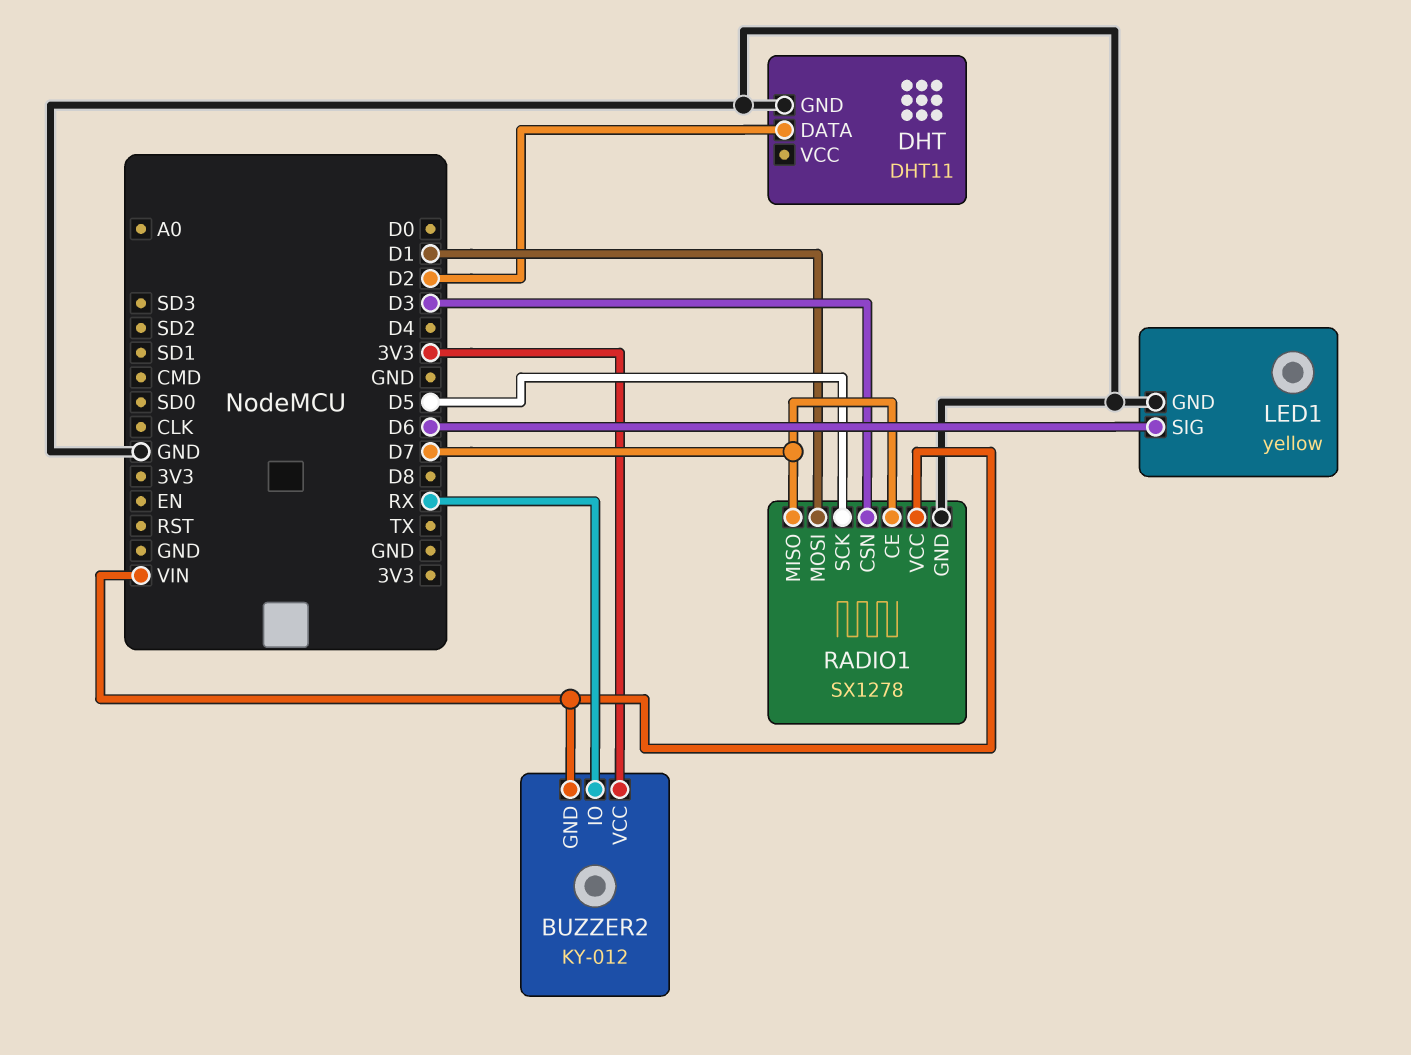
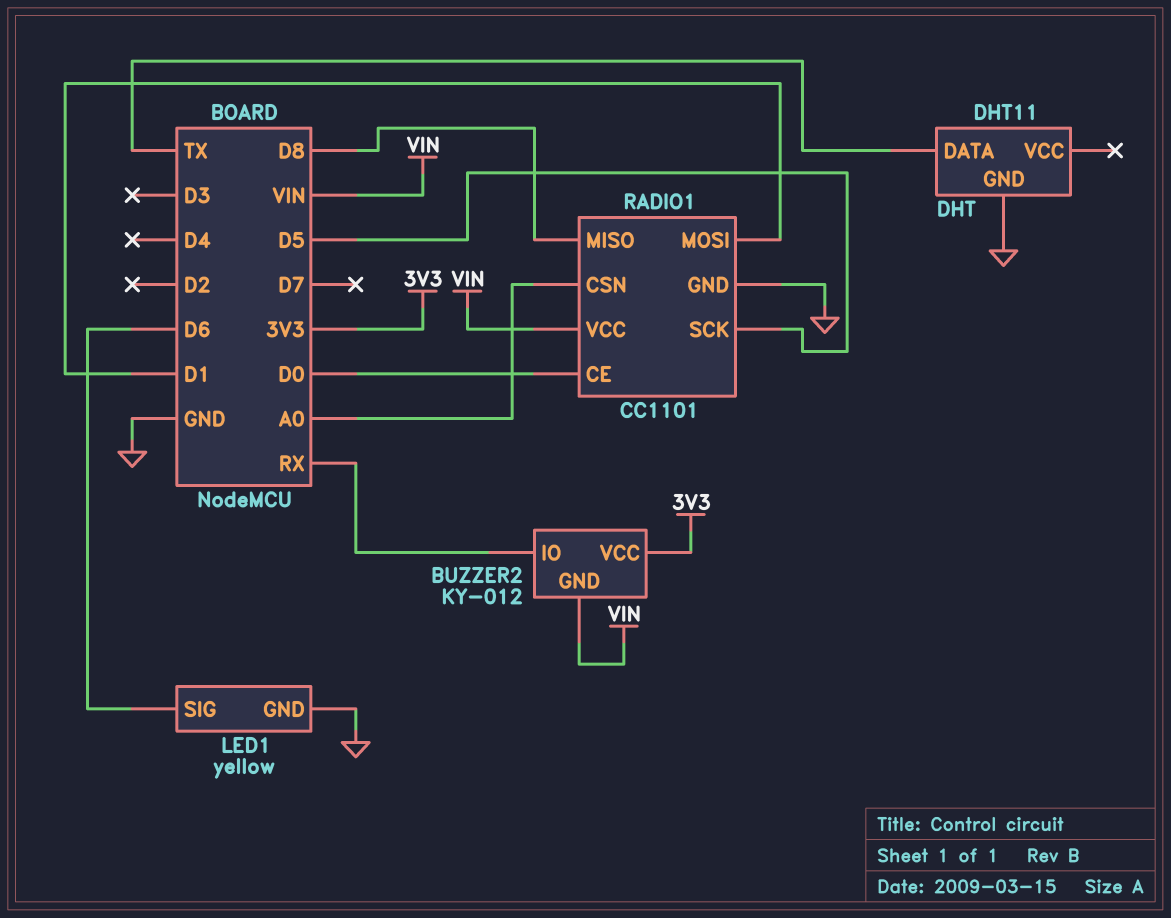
DHT pin DATA: D2 -> TX
RADIO1: SX1278 -> CC1101
RADIO1 pin CE: D7 -> D0
RADIO1 pin CSN: D3 -> A0
RADIO1 pin MISO: D7 -> D8

